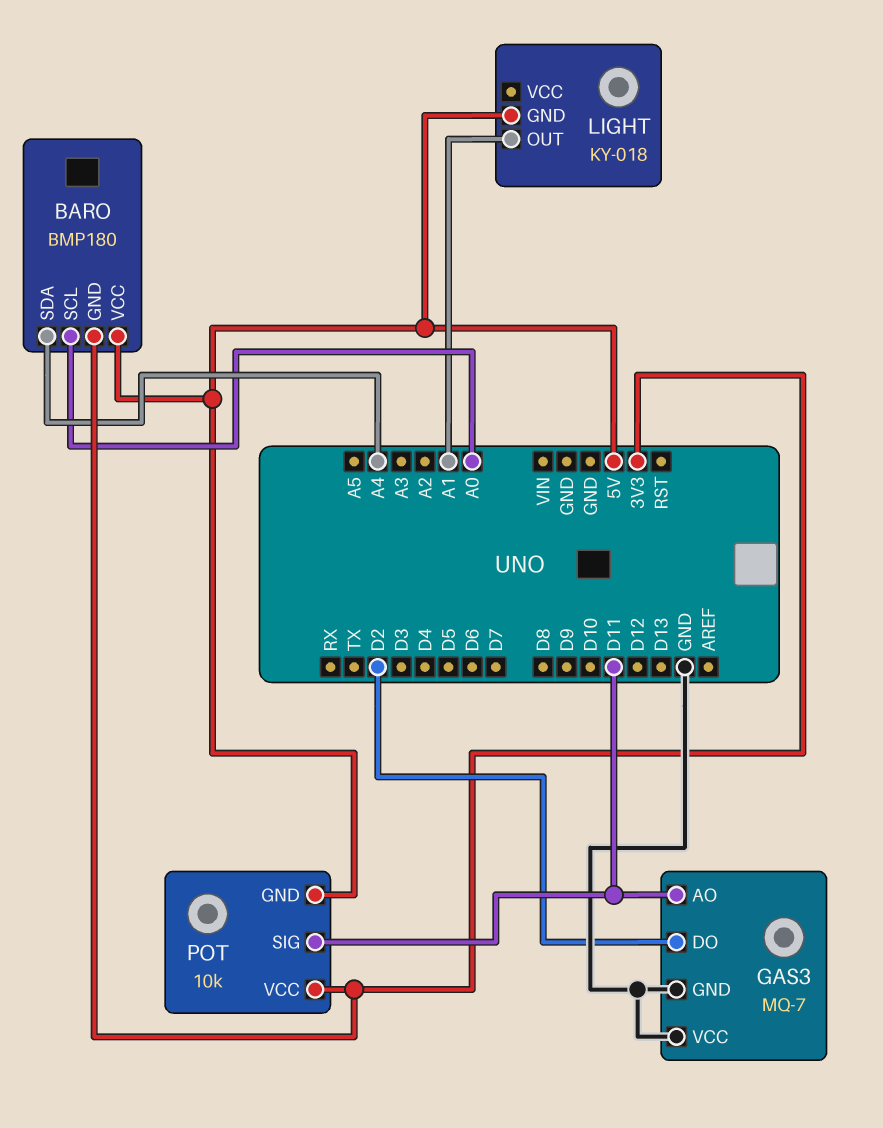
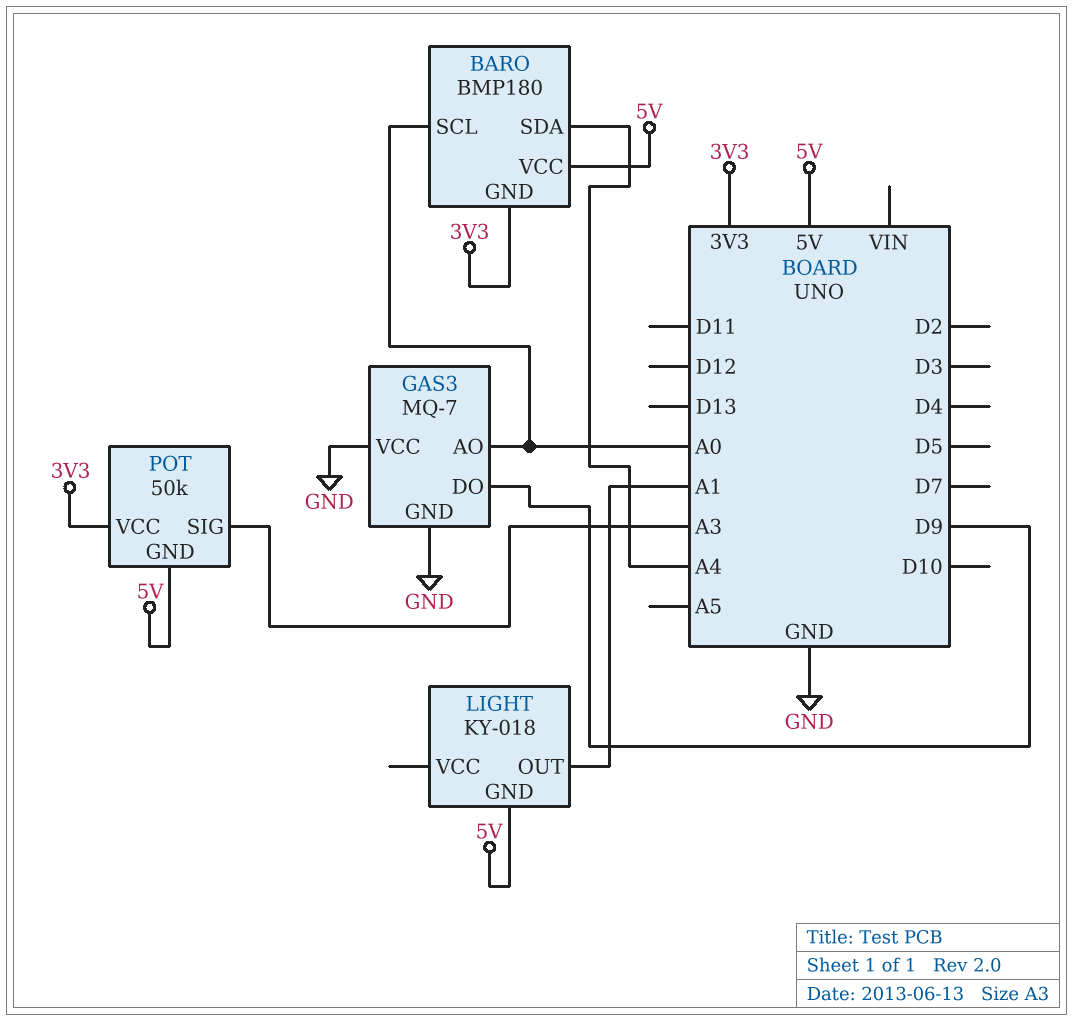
GAS3 pin AO: D11 -> A0
GAS3 pin DO: D2 -> D9
POT: 10k -> 50k
POT pin SIG: D11 -> A3

